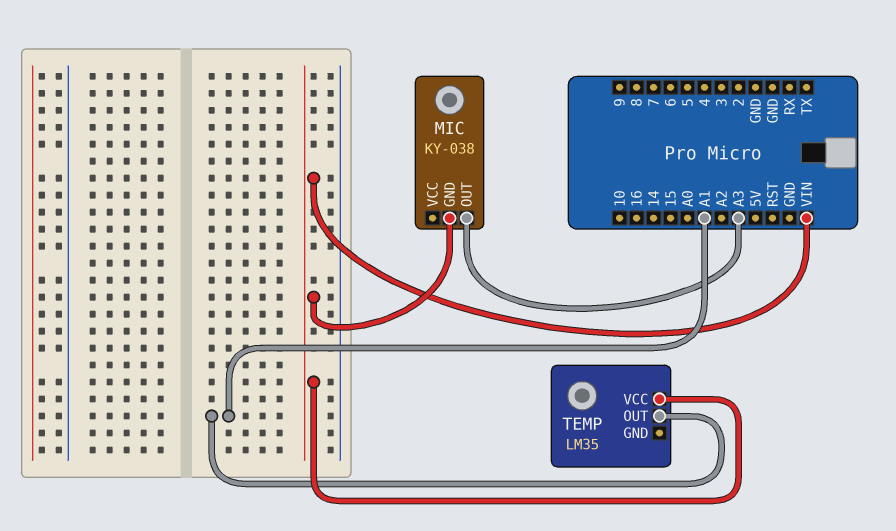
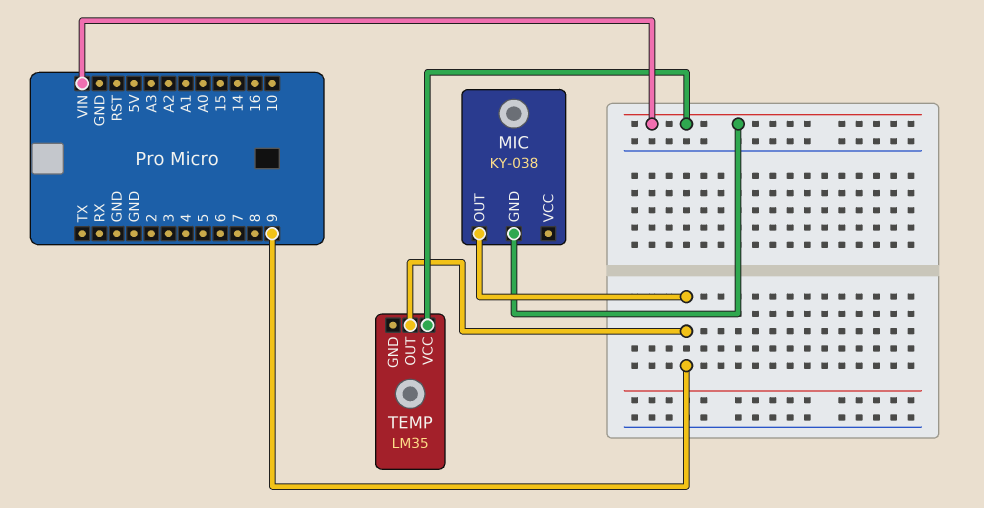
MIC pin OUT: A3 -> 9
TEMP pin OUT: A1 -> 9

